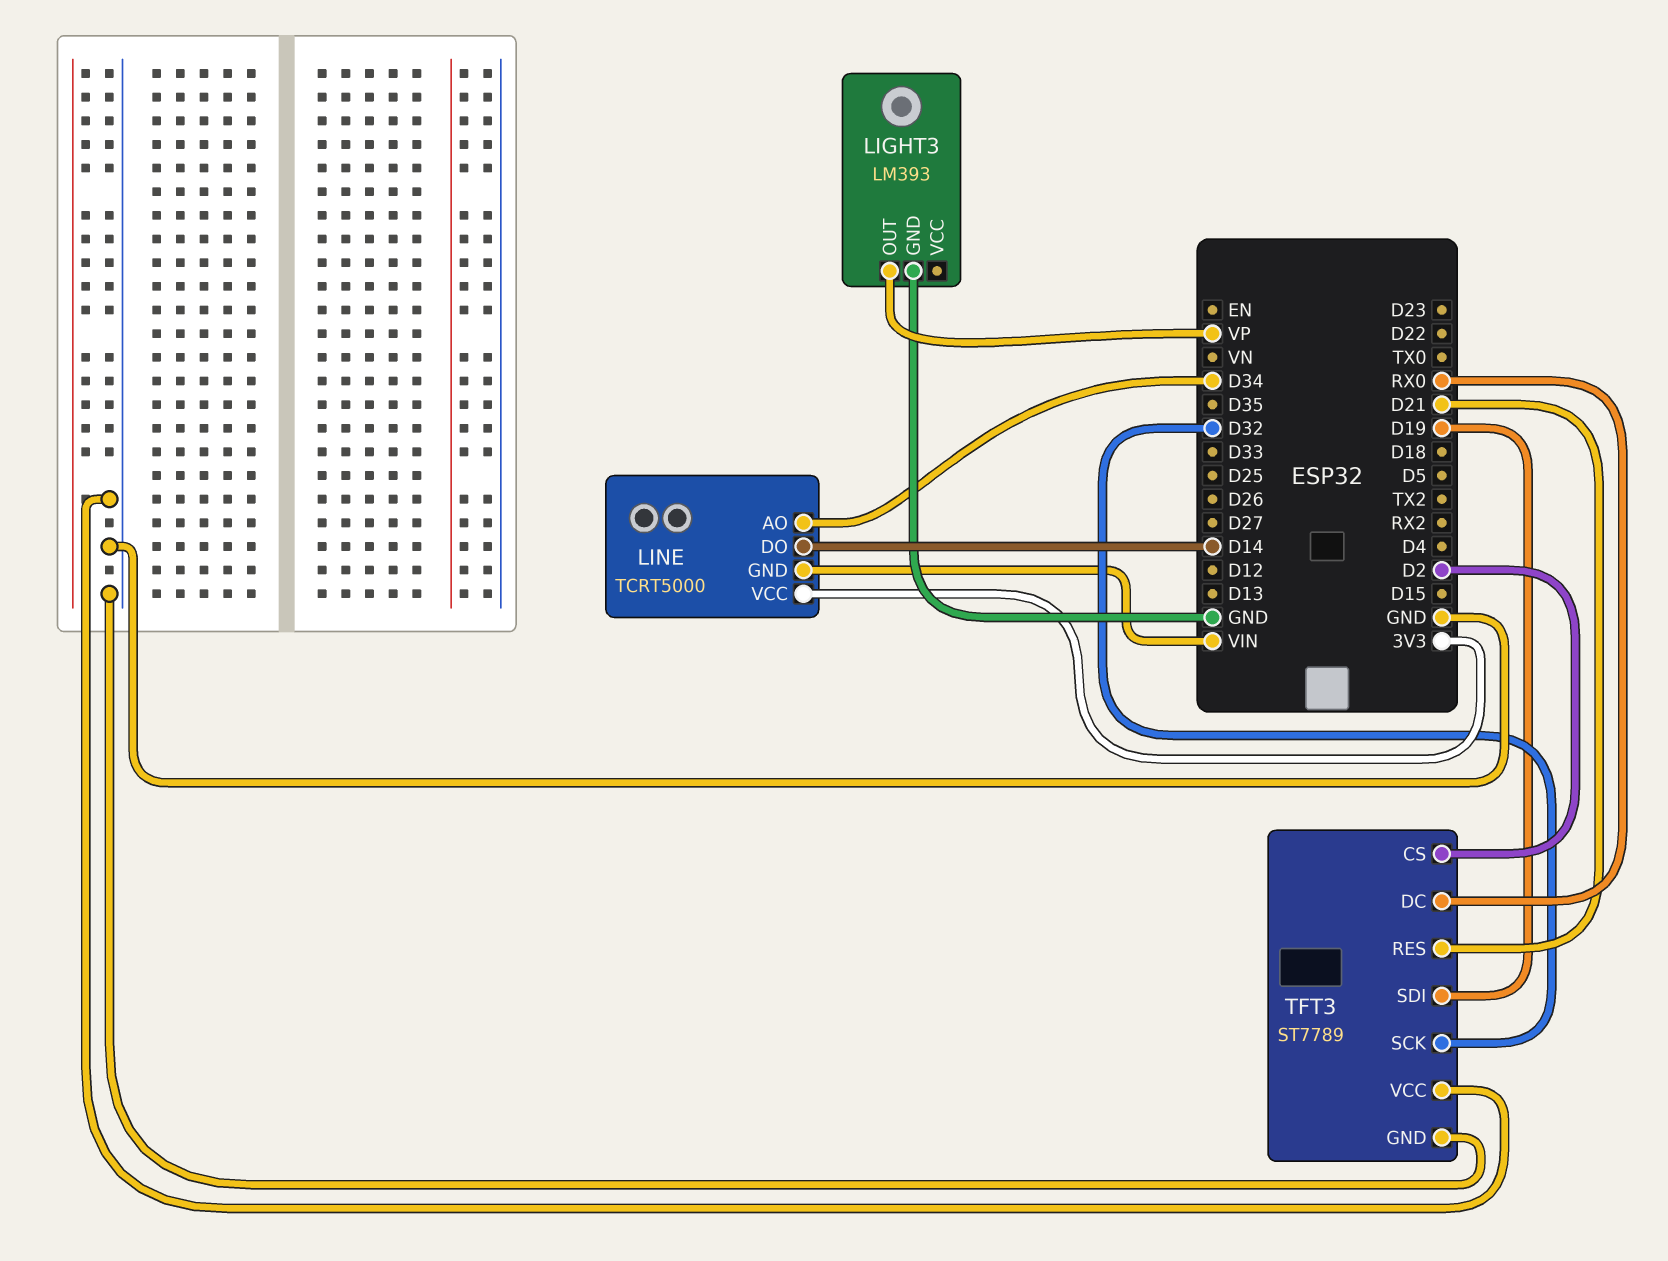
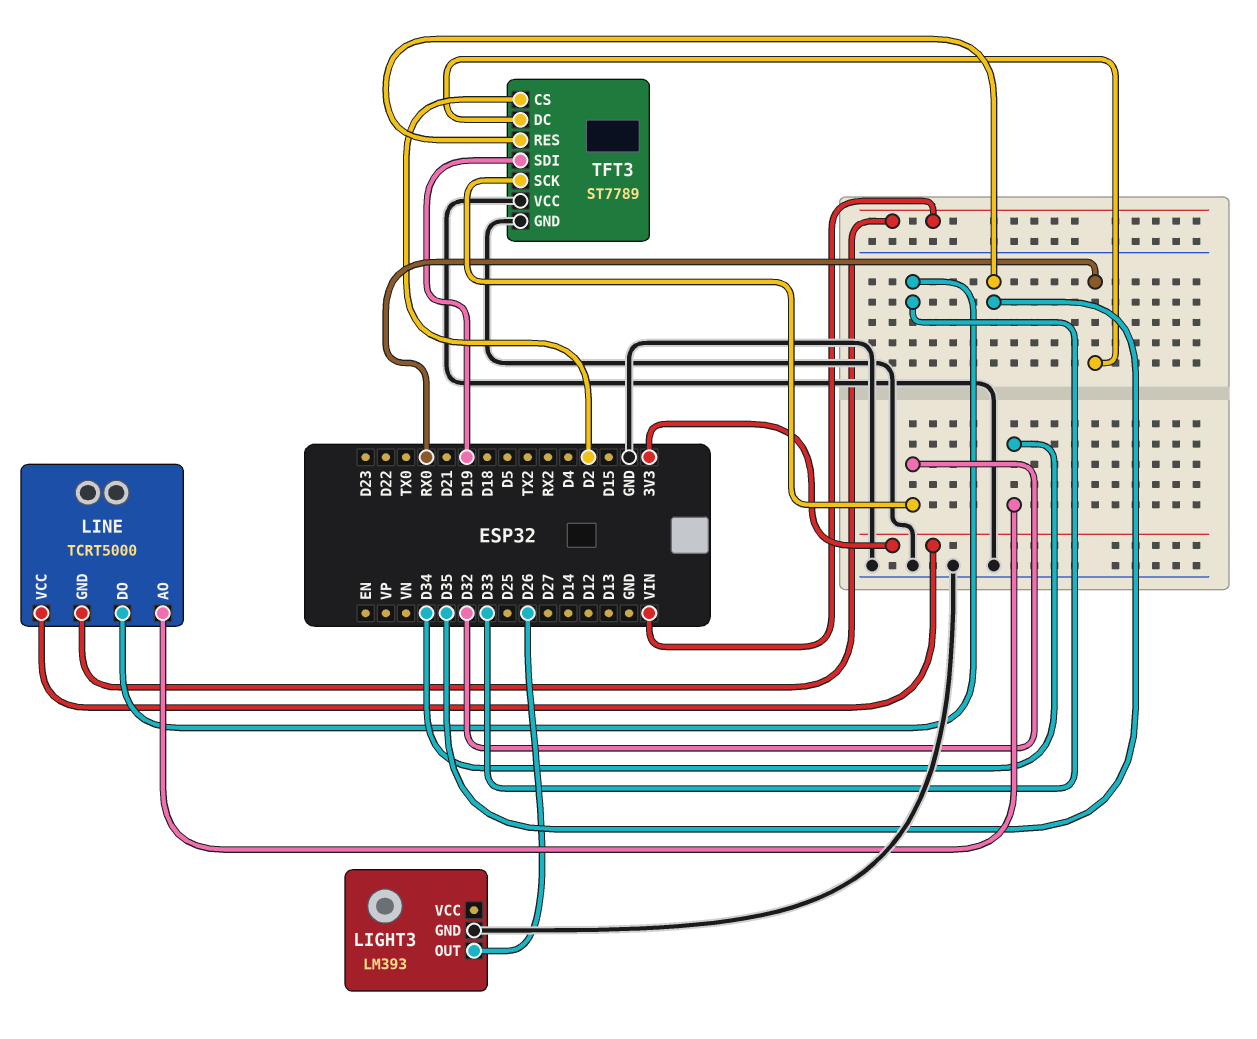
LIGHT3 pin OUT: VP -> D26
LINE pin DO: D14 -> D33
TFT3 pin RES: D21 -> D35

